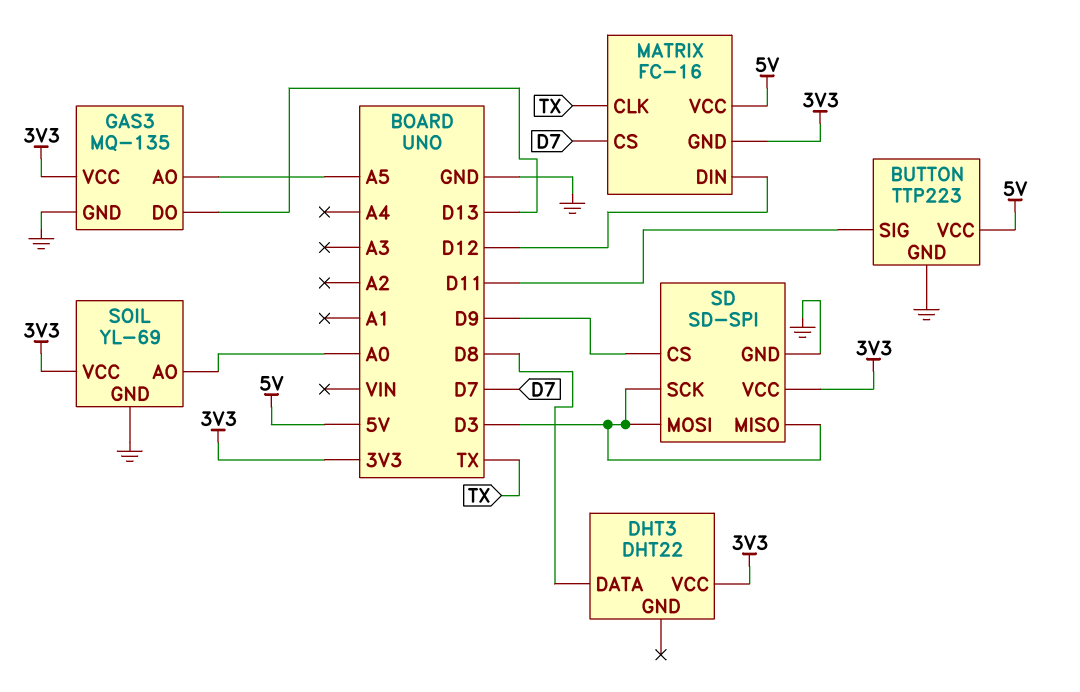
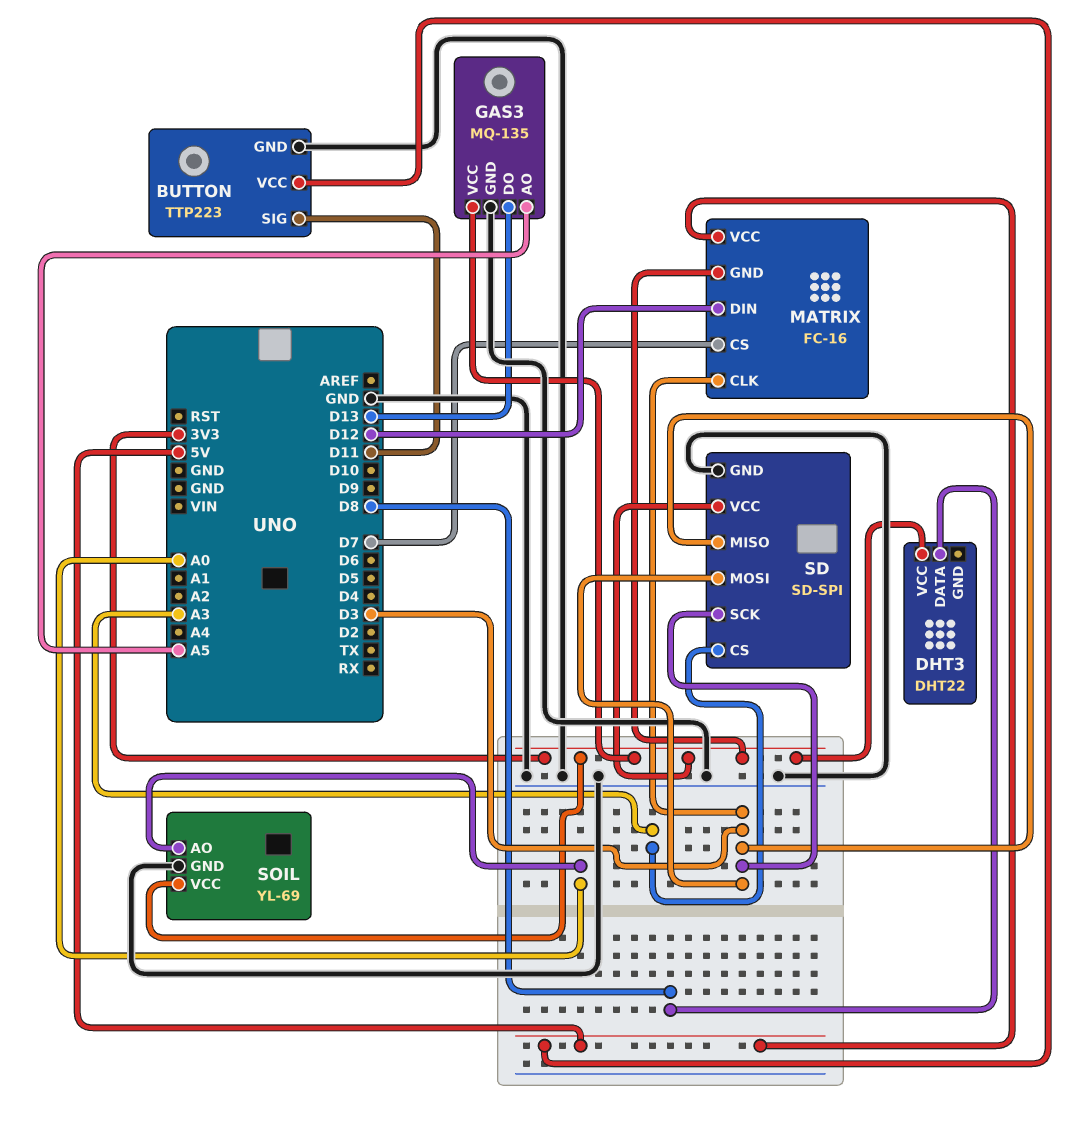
MATRIX pin CLK: TX -> D3
SD pin CS: D9 -> A3

